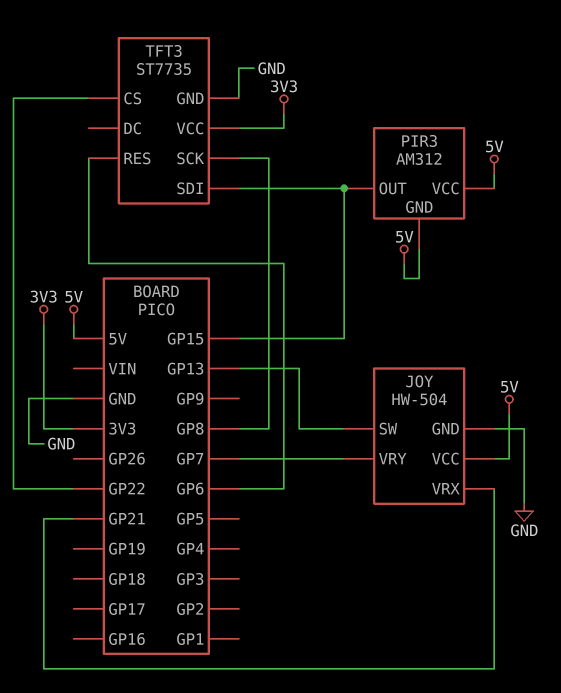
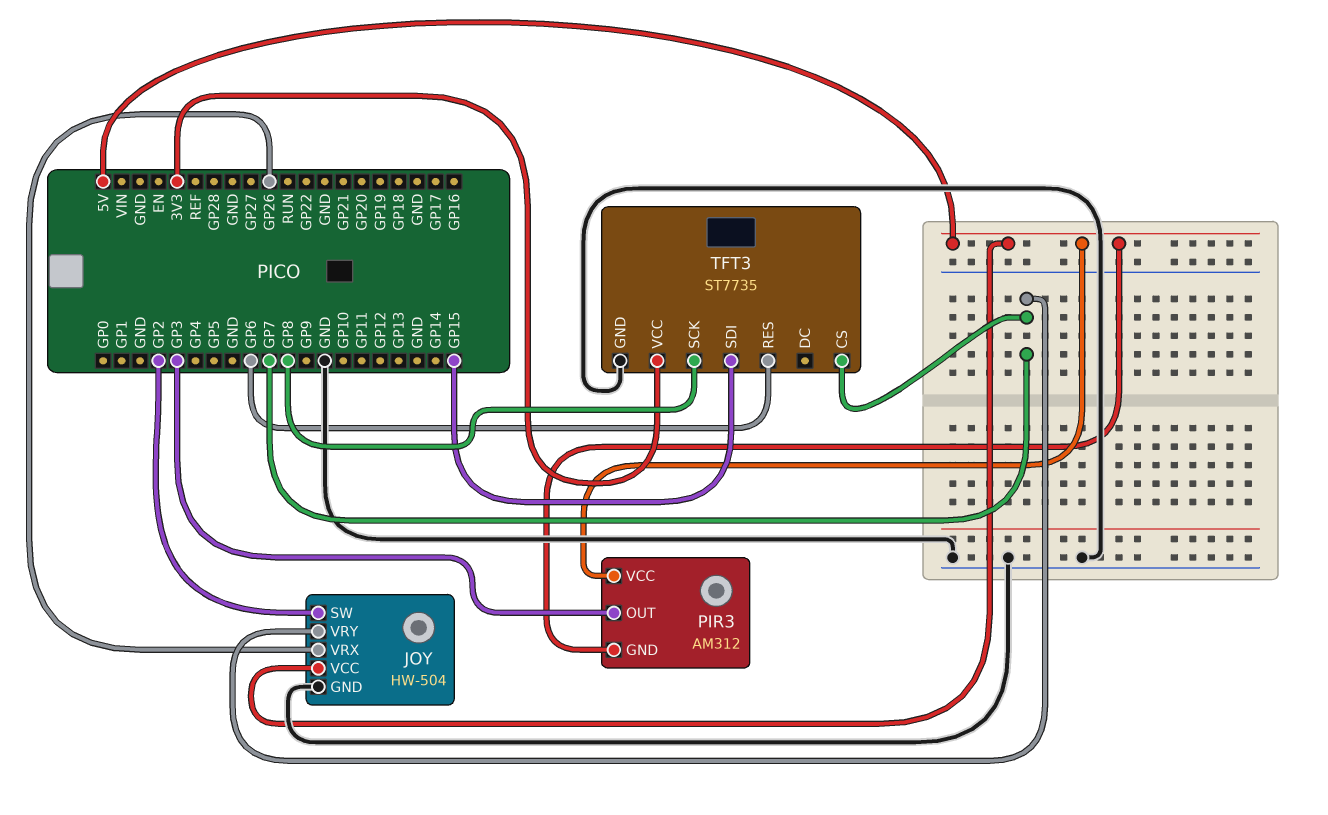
JOY pin SW: GP13 -> GP2
JOY pin VRX: GP21 -> GP26
PIR3 pin OUT: GP15 -> GP3
TFT3 pin CS: GP22 -> GP7

